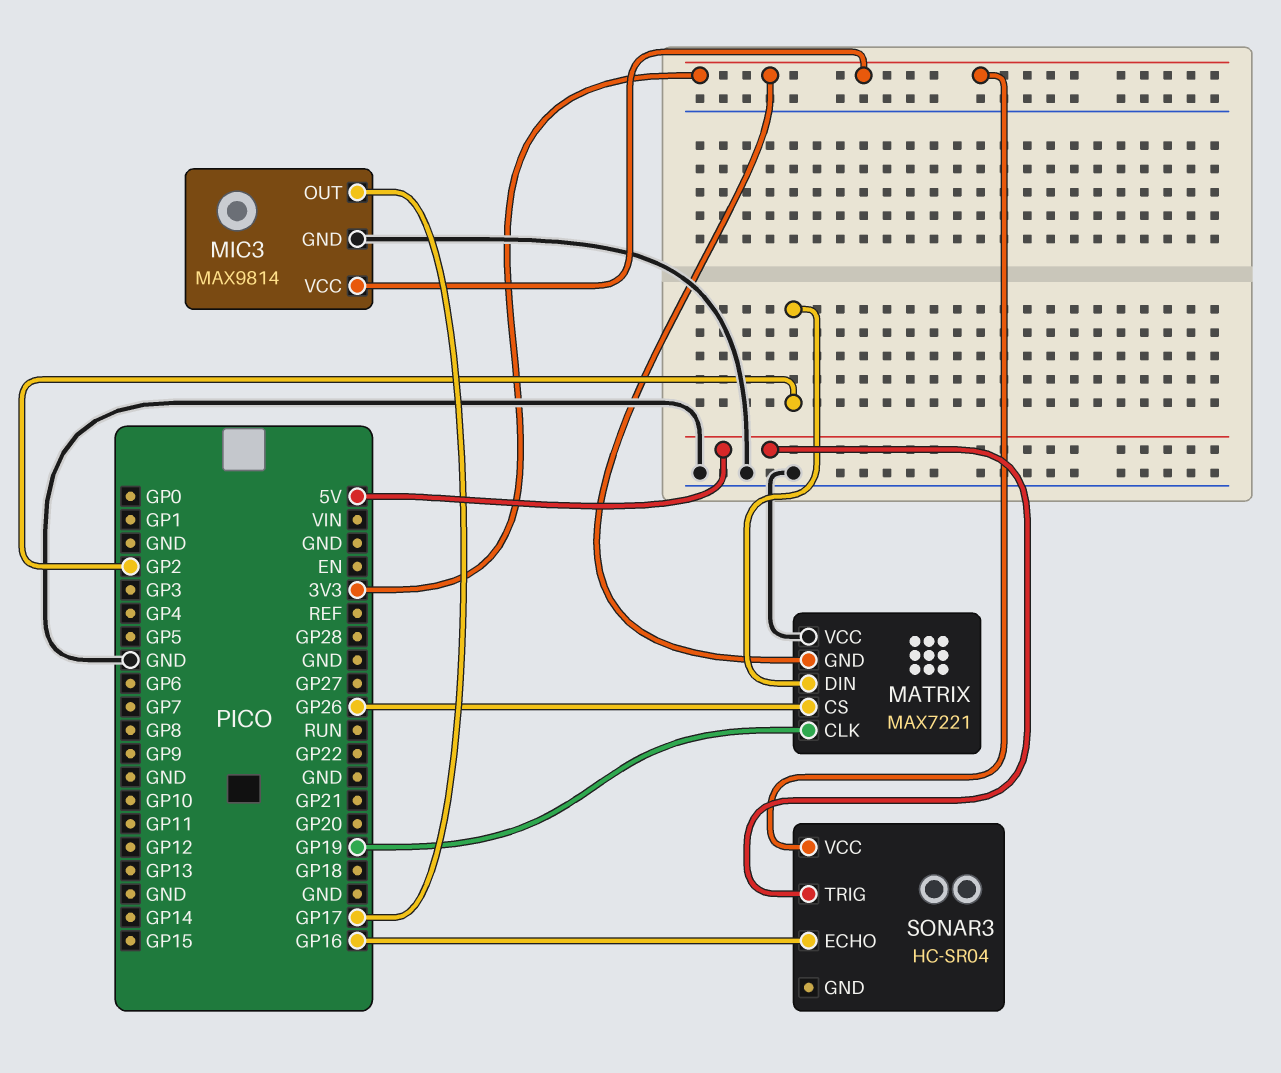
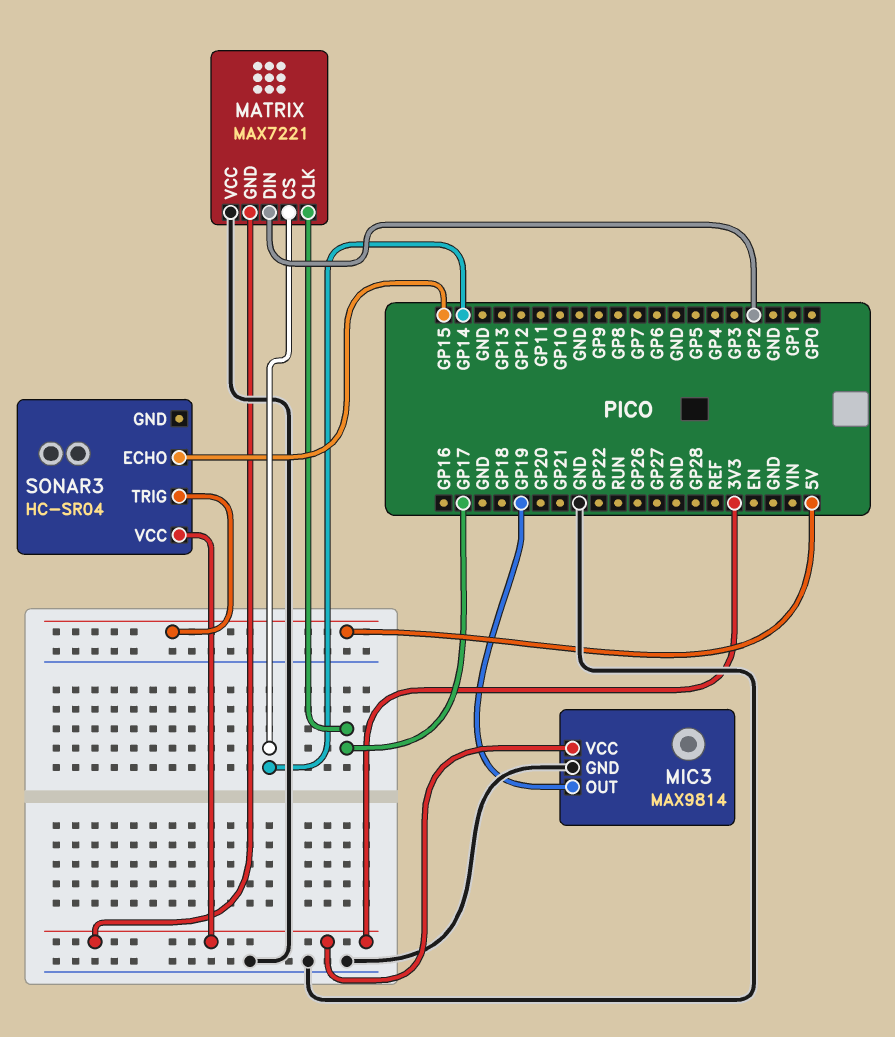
MATRIX pin CLK: GP19 -> GP17
MATRIX pin CS: GP26 -> GP14
MIC3 pin OUT: GP17 -> GP19
SONAR3 pin ECHO: GP16 -> GP15

